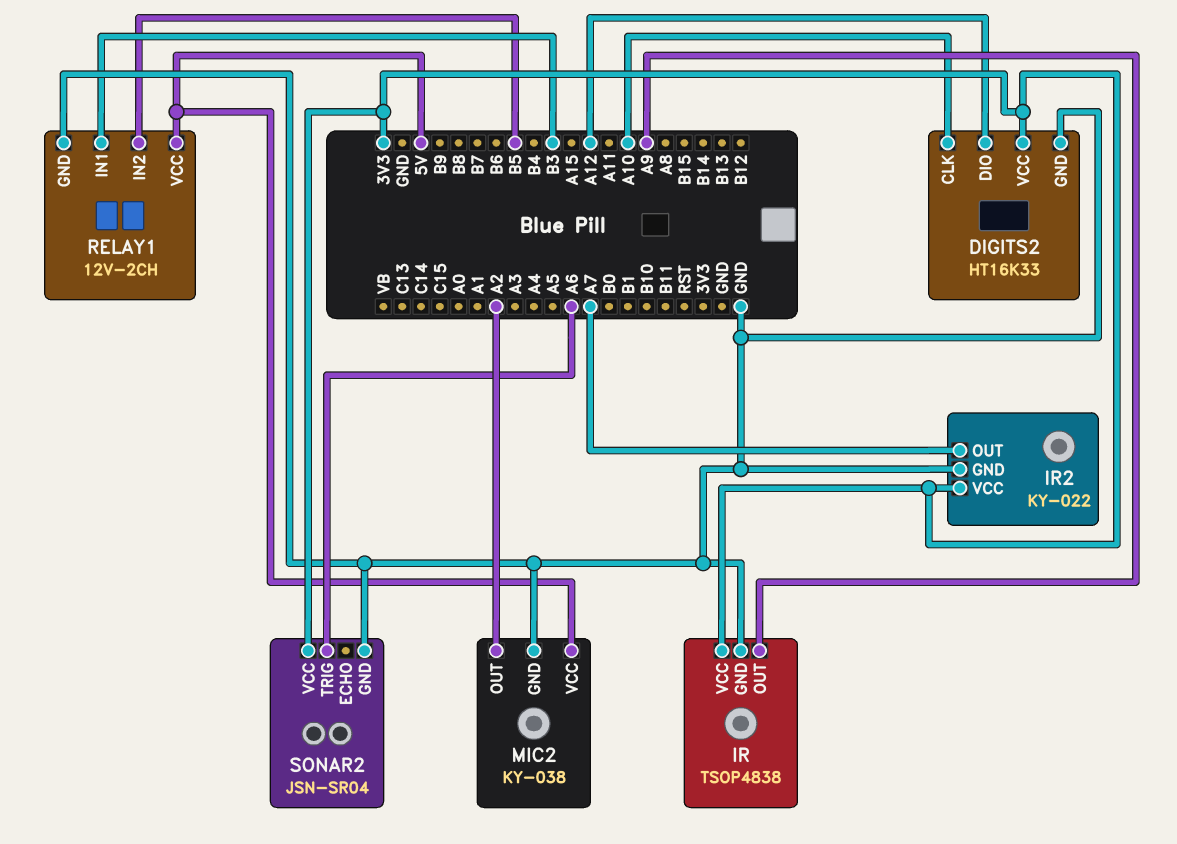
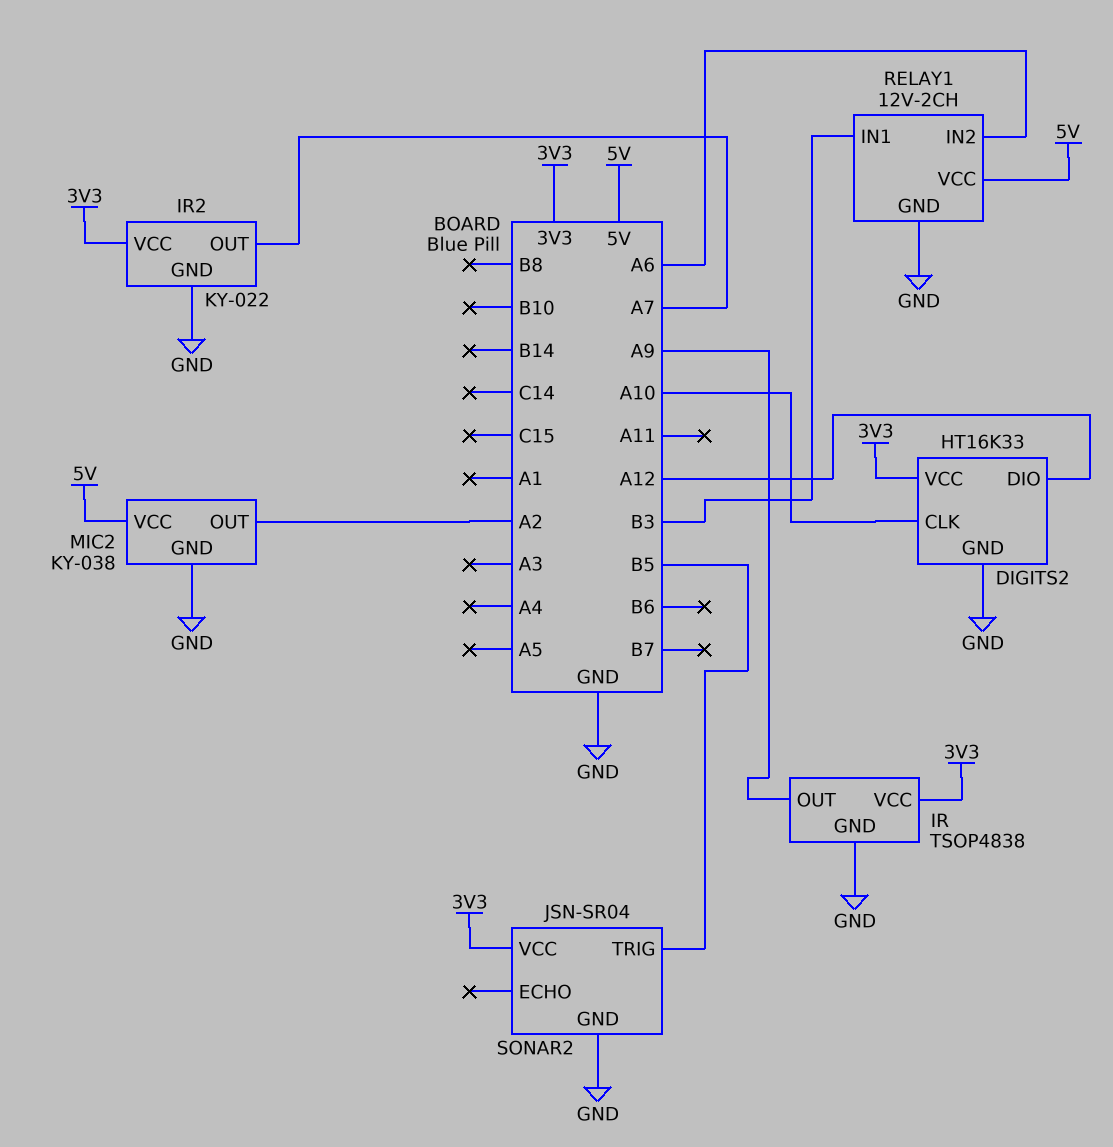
RELAY1 pin IN2: B5 -> A6
SONAR2 pin TRIG: A6 -> B5

